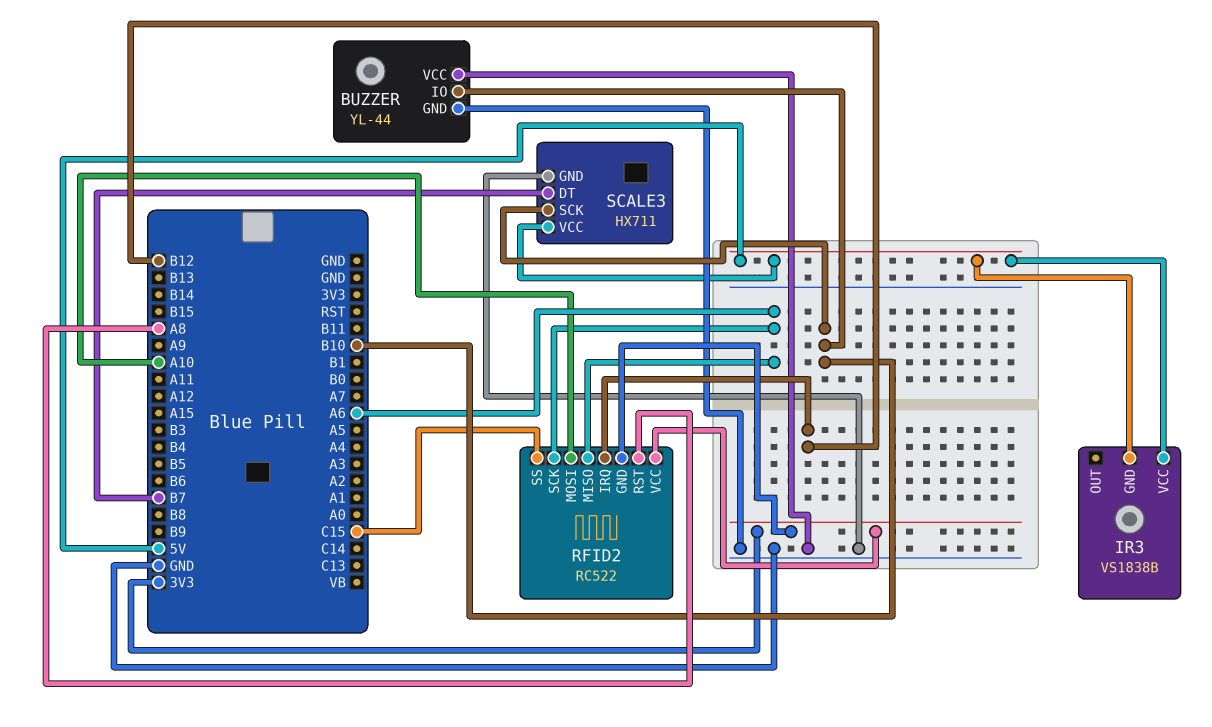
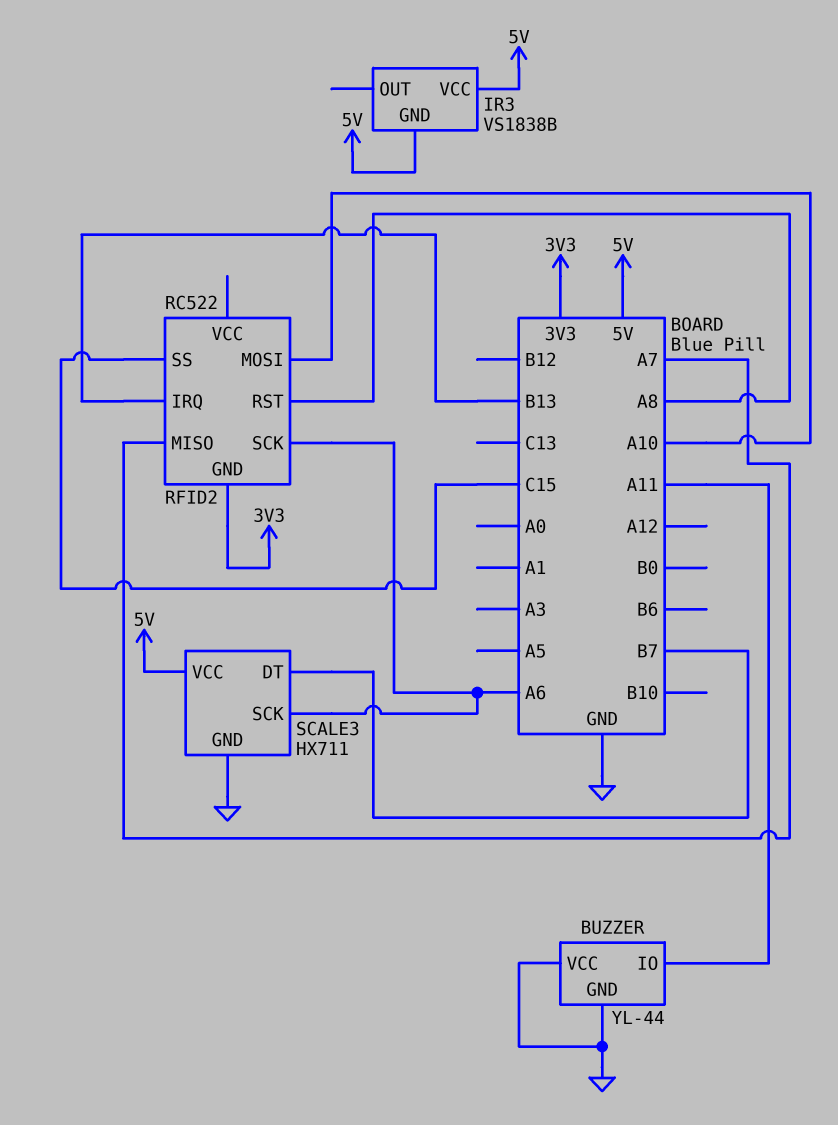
BUZZER pin IO: B10 -> A11
RFID2 pin IRQ: B12 -> B13
RFID2 pin MISO: A6 -> A7
RFID2 pin VCC: 3V3 -> none
SCALE3 pin SCK: B10 -> A6

